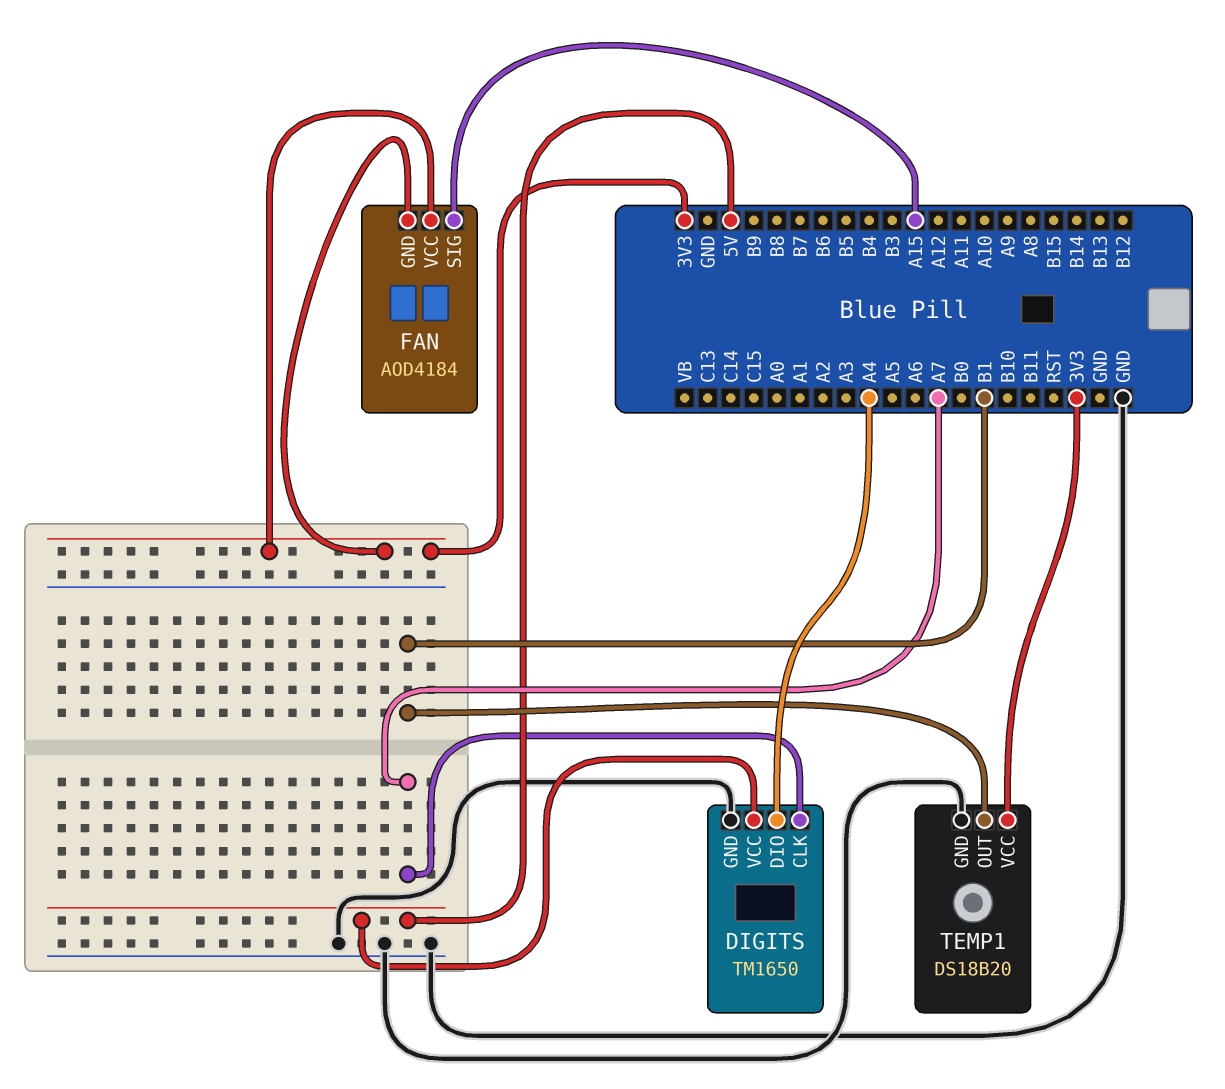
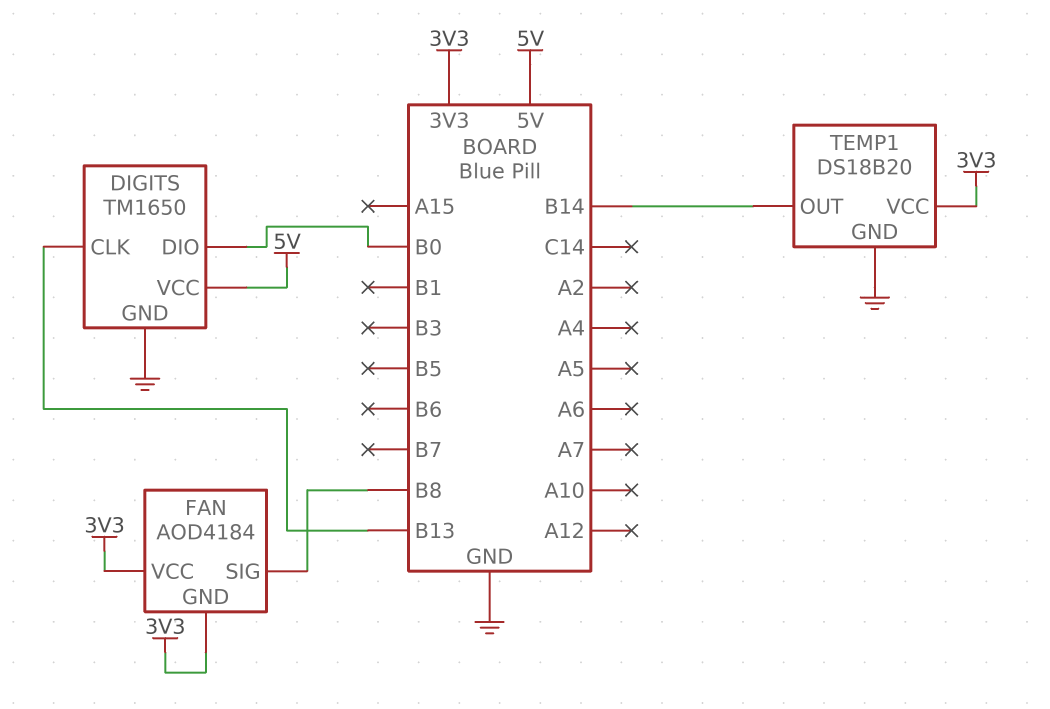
DIGITS pin CLK: A7 -> B13
DIGITS pin DIO: A4 -> B0
FAN pin SIG: A15 -> B8
TEMP1 pin OUT: B1 -> B14

